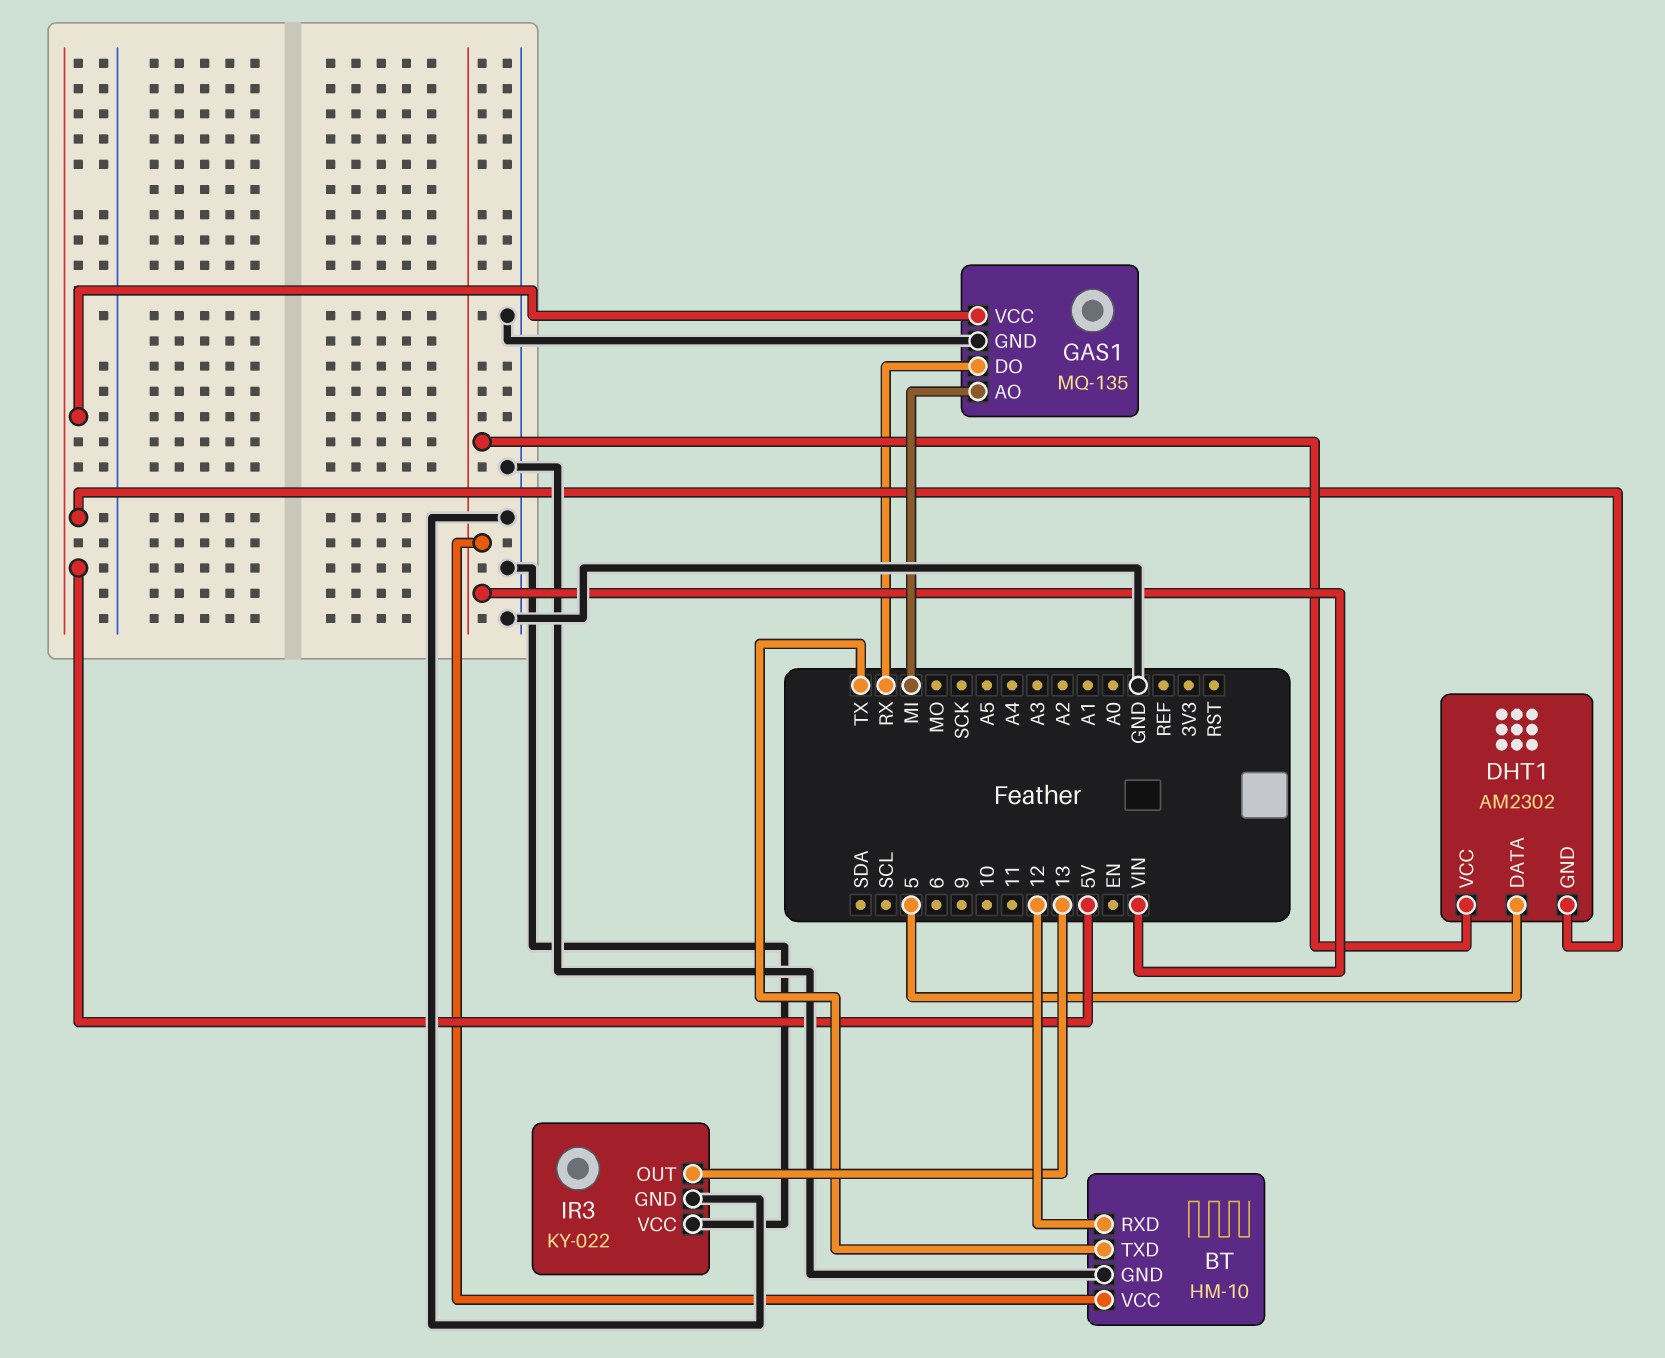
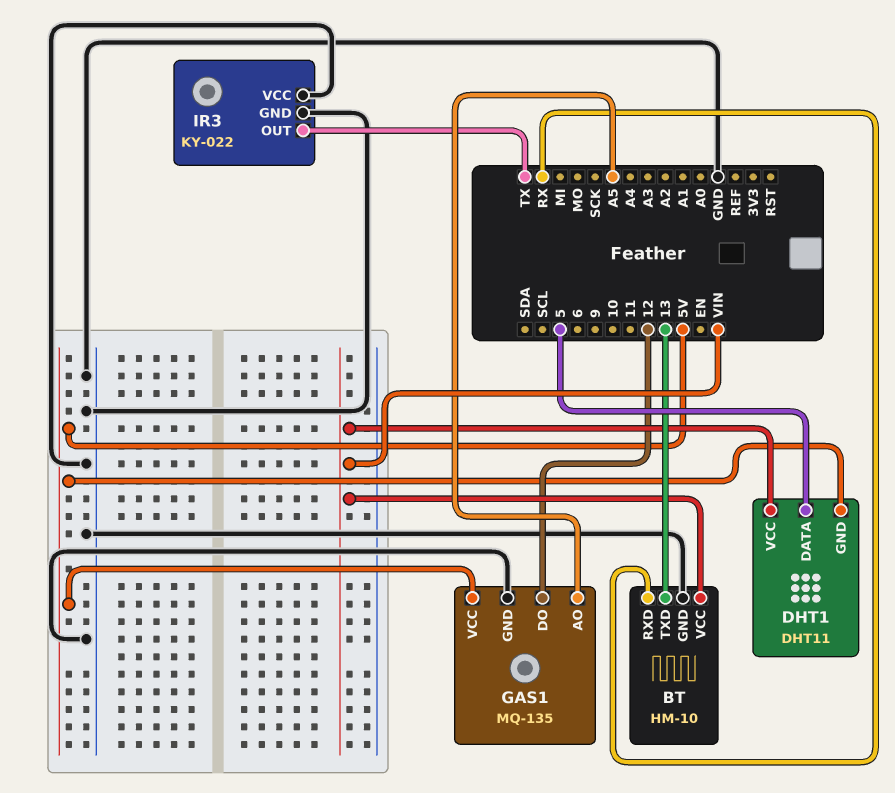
BT pin RXD: 12 -> RX
BT pin TXD: TX -> 13
DHT1: AM2302 -> DHT11
GAS1 pin AO: MI -> A5
GAS1 pin DO: RX -> 12
IR3 pin OUT: 13 -> TX

